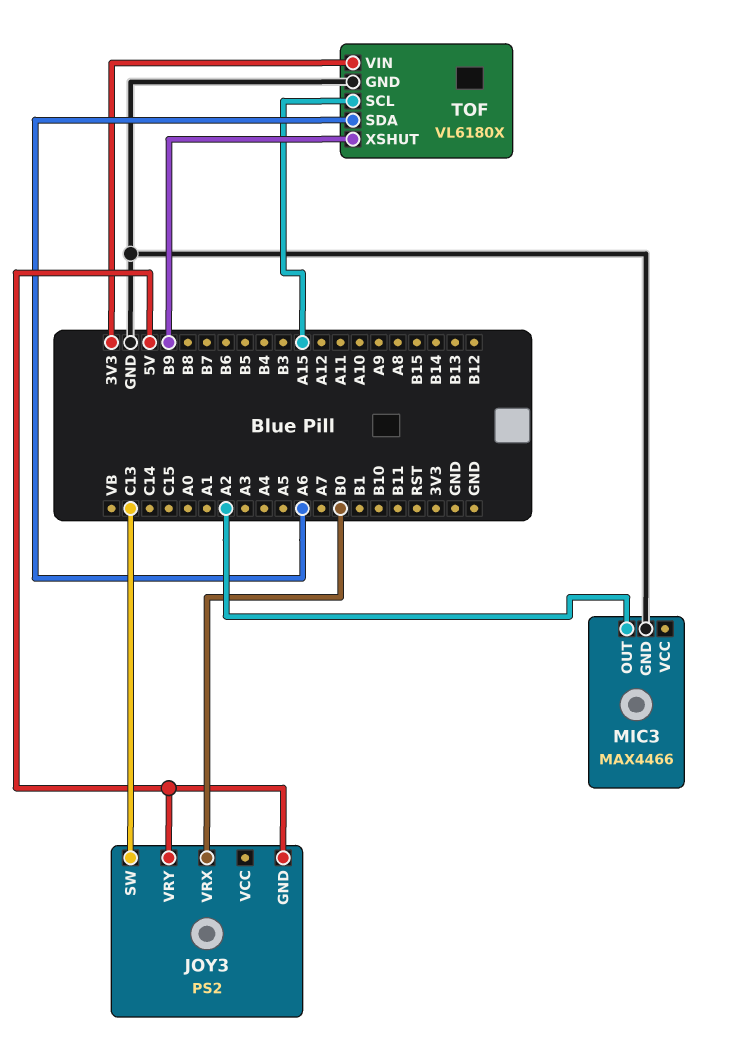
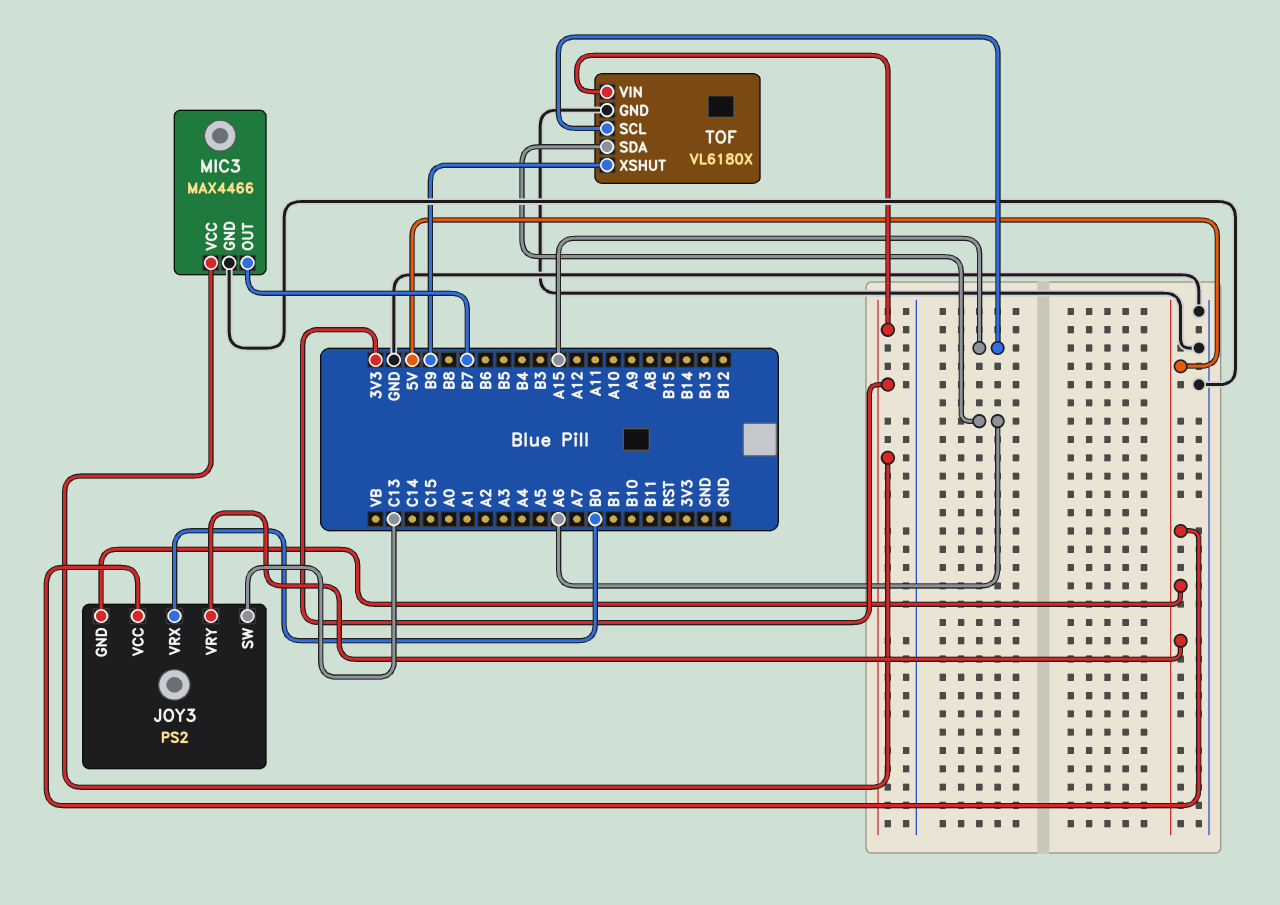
JOY3 pin VCC: none -> 5V
MIC3 pin OUT: A2 -> B7
MIC3 pin VCC: none -> 3V3

